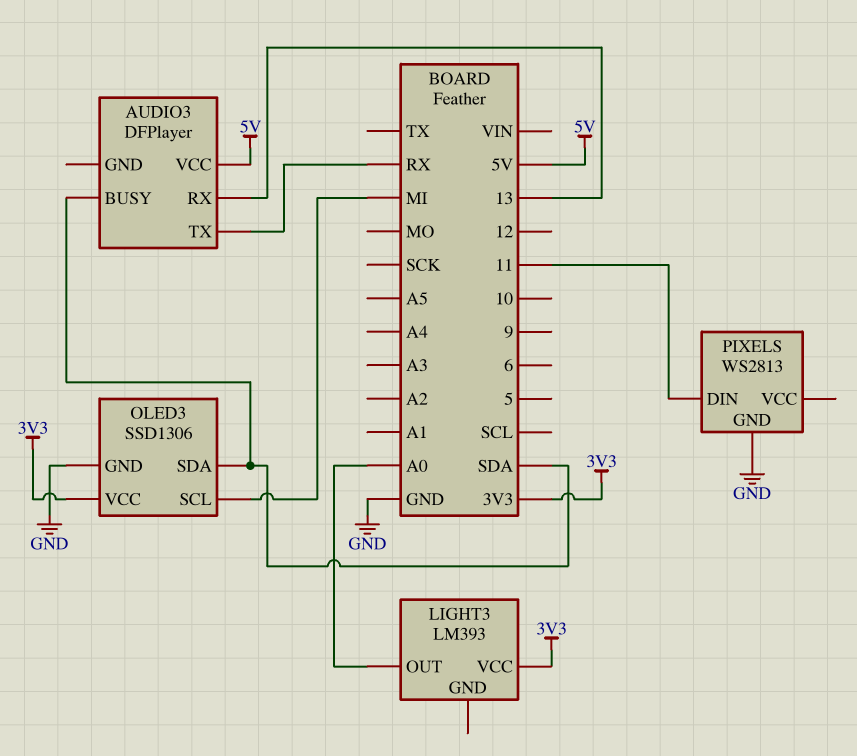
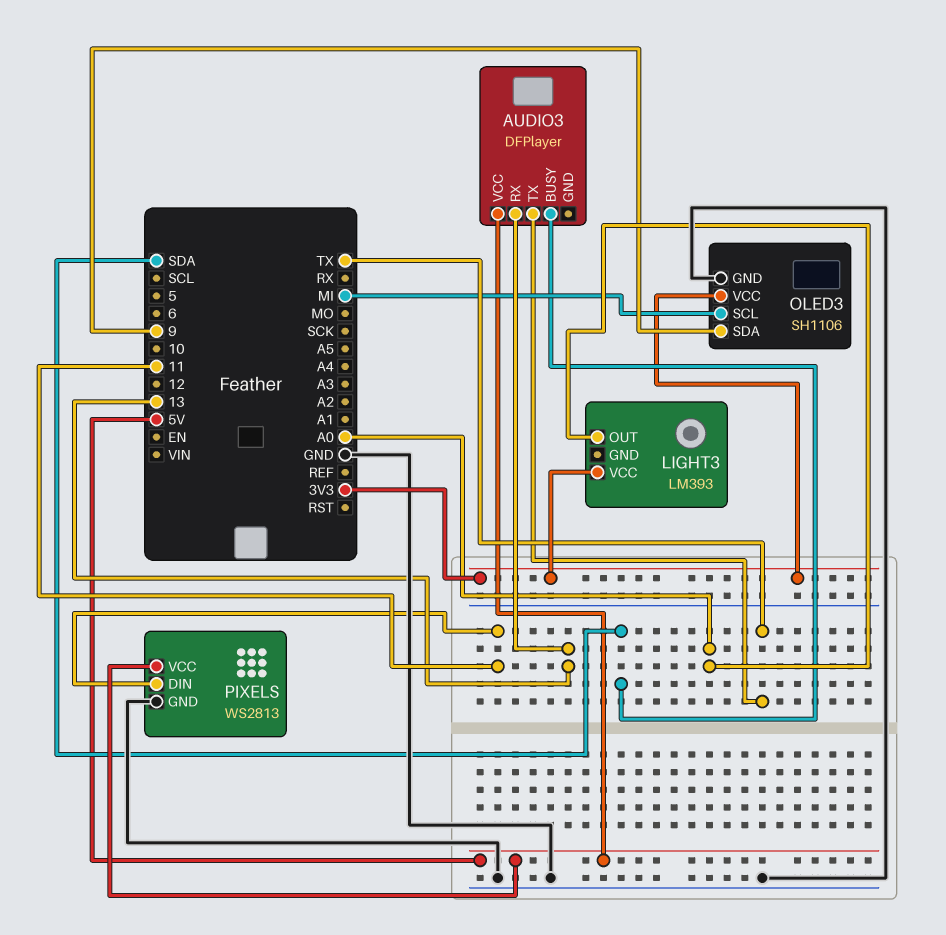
AUDIO3 pin TX: RX -> TX
OLED3: SSD1306 -> SH1106
OLED3 pin SDA: SDA -> 9
PIXELS pin VCC: none -> 5V

